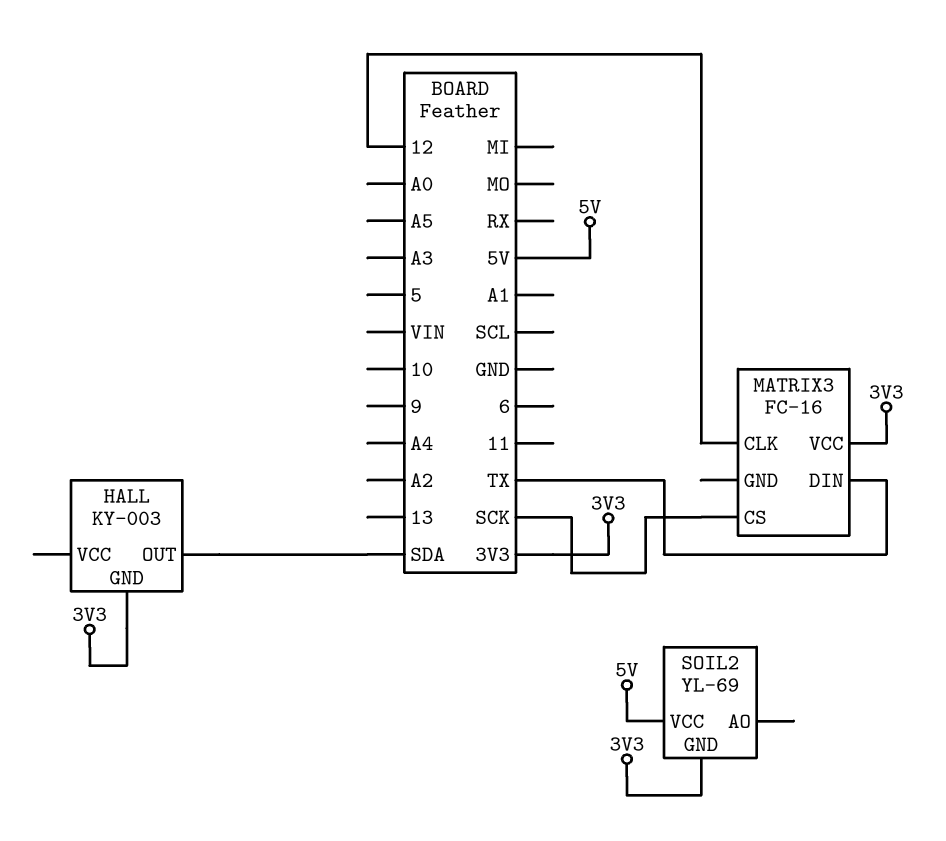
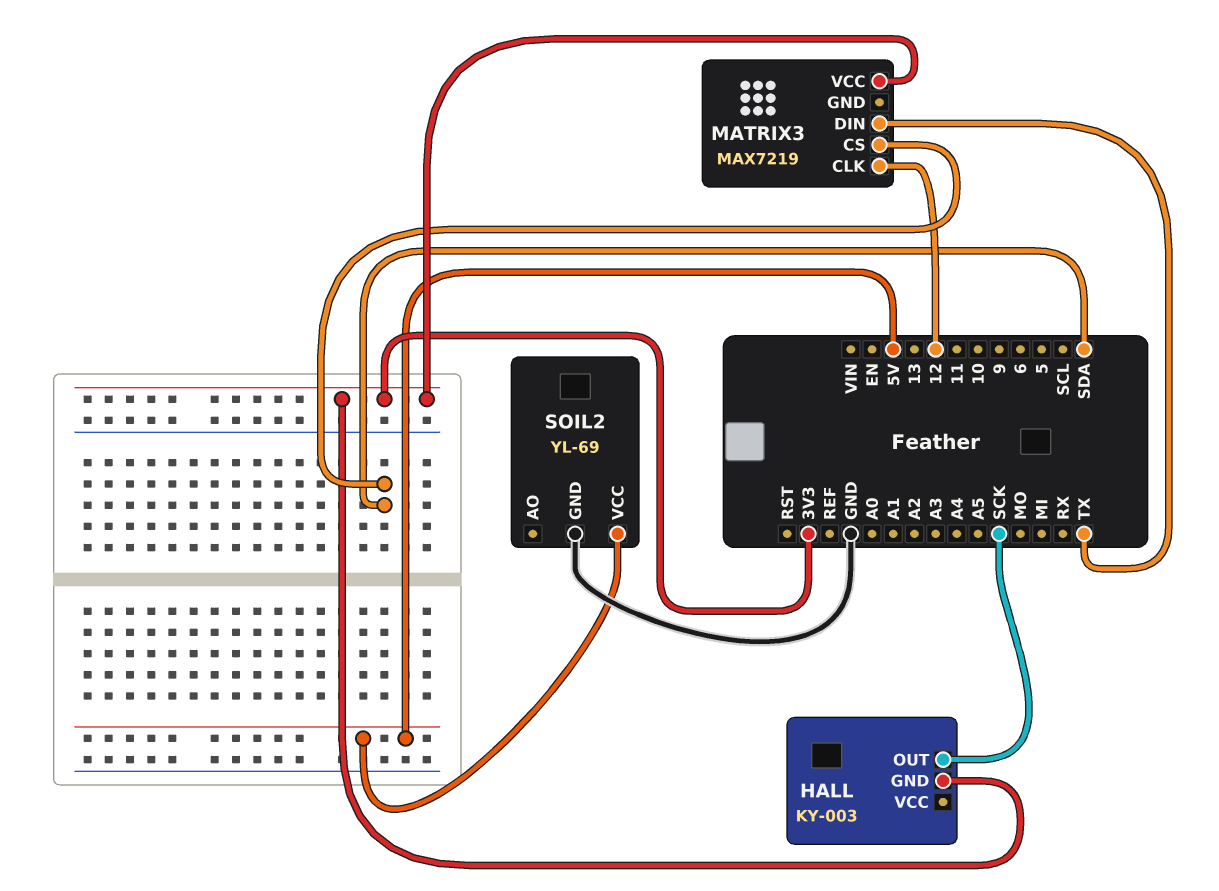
HALL pin OUT: SDA -> SCK
MATRIX3: FC-16 -> MAX7219
MATRIX3 pin CS: SCK -> SDA
SOIL2 pin GND: 3V3 -> GND

